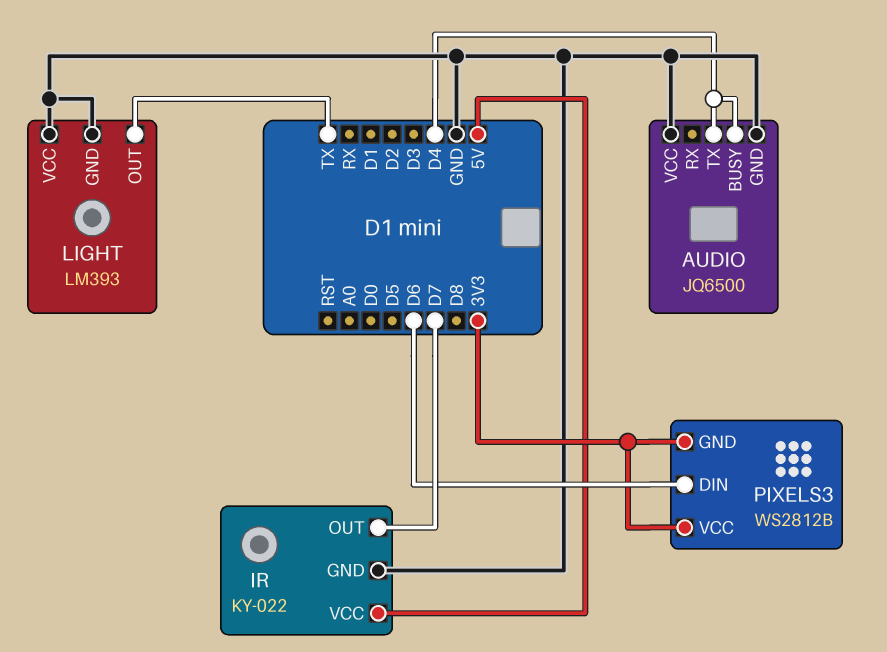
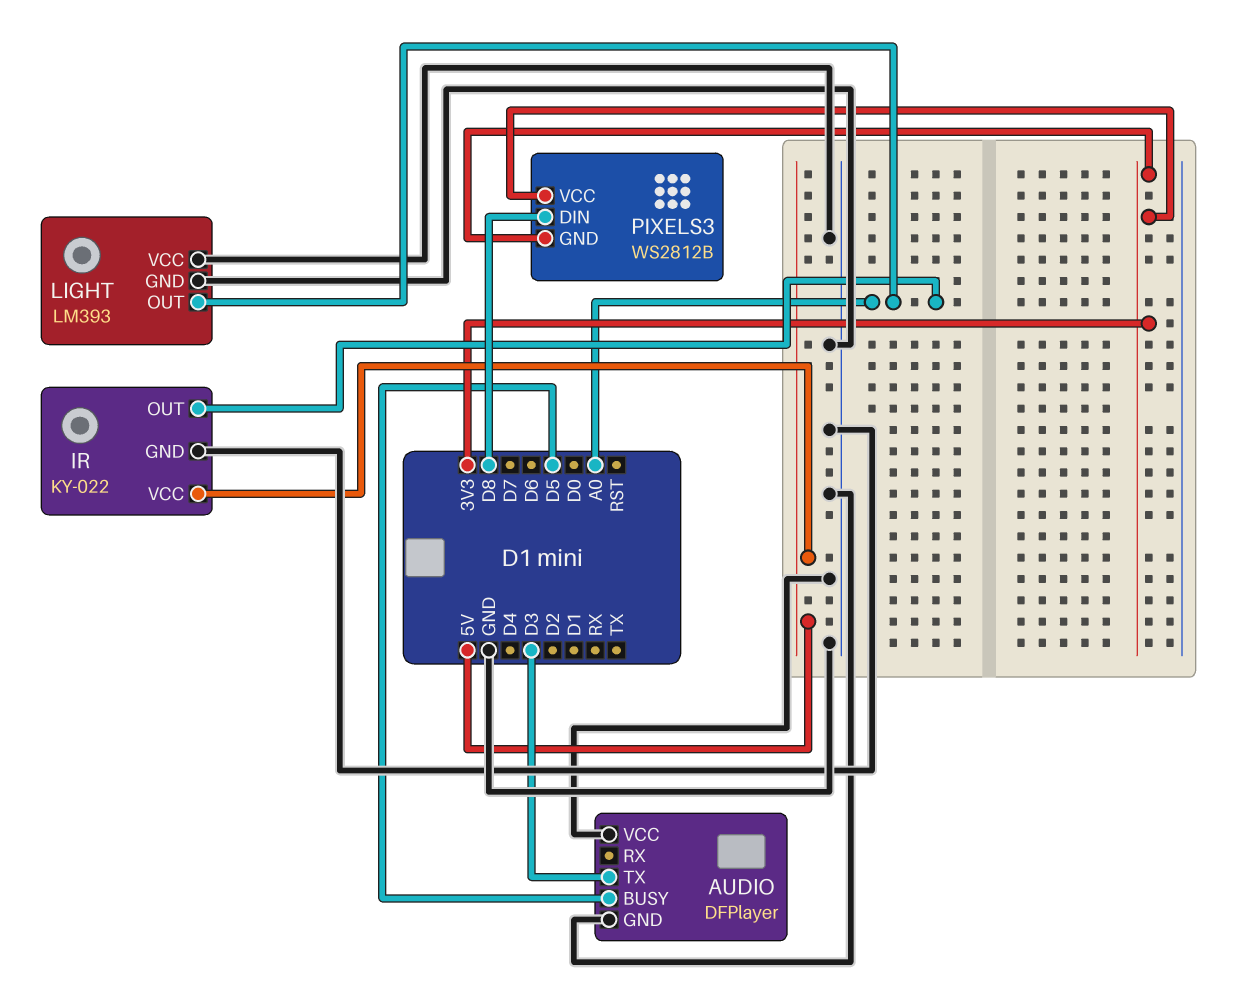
AUDIO: JQ6500 -> DFPlayer
AUDIO pin BUSY: D4 -> D5
AUDIO pin TX: D4 -> D3
IR pin OUT: D7 -> A0
LIGHT pin OUT: TX -> A0
PIXELS3 pin DIN: D6 -> D8

